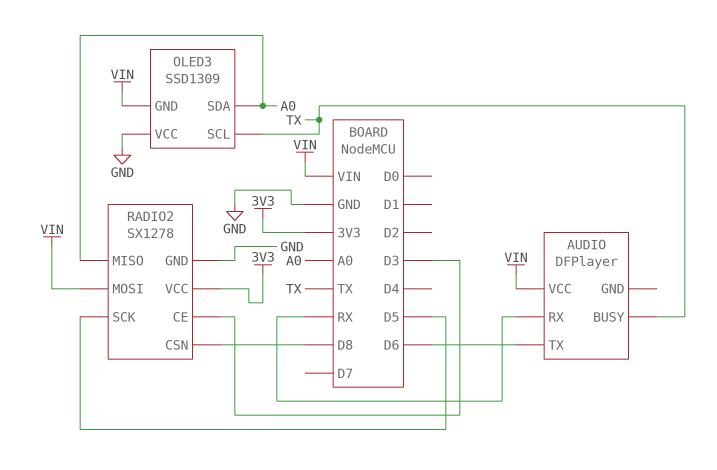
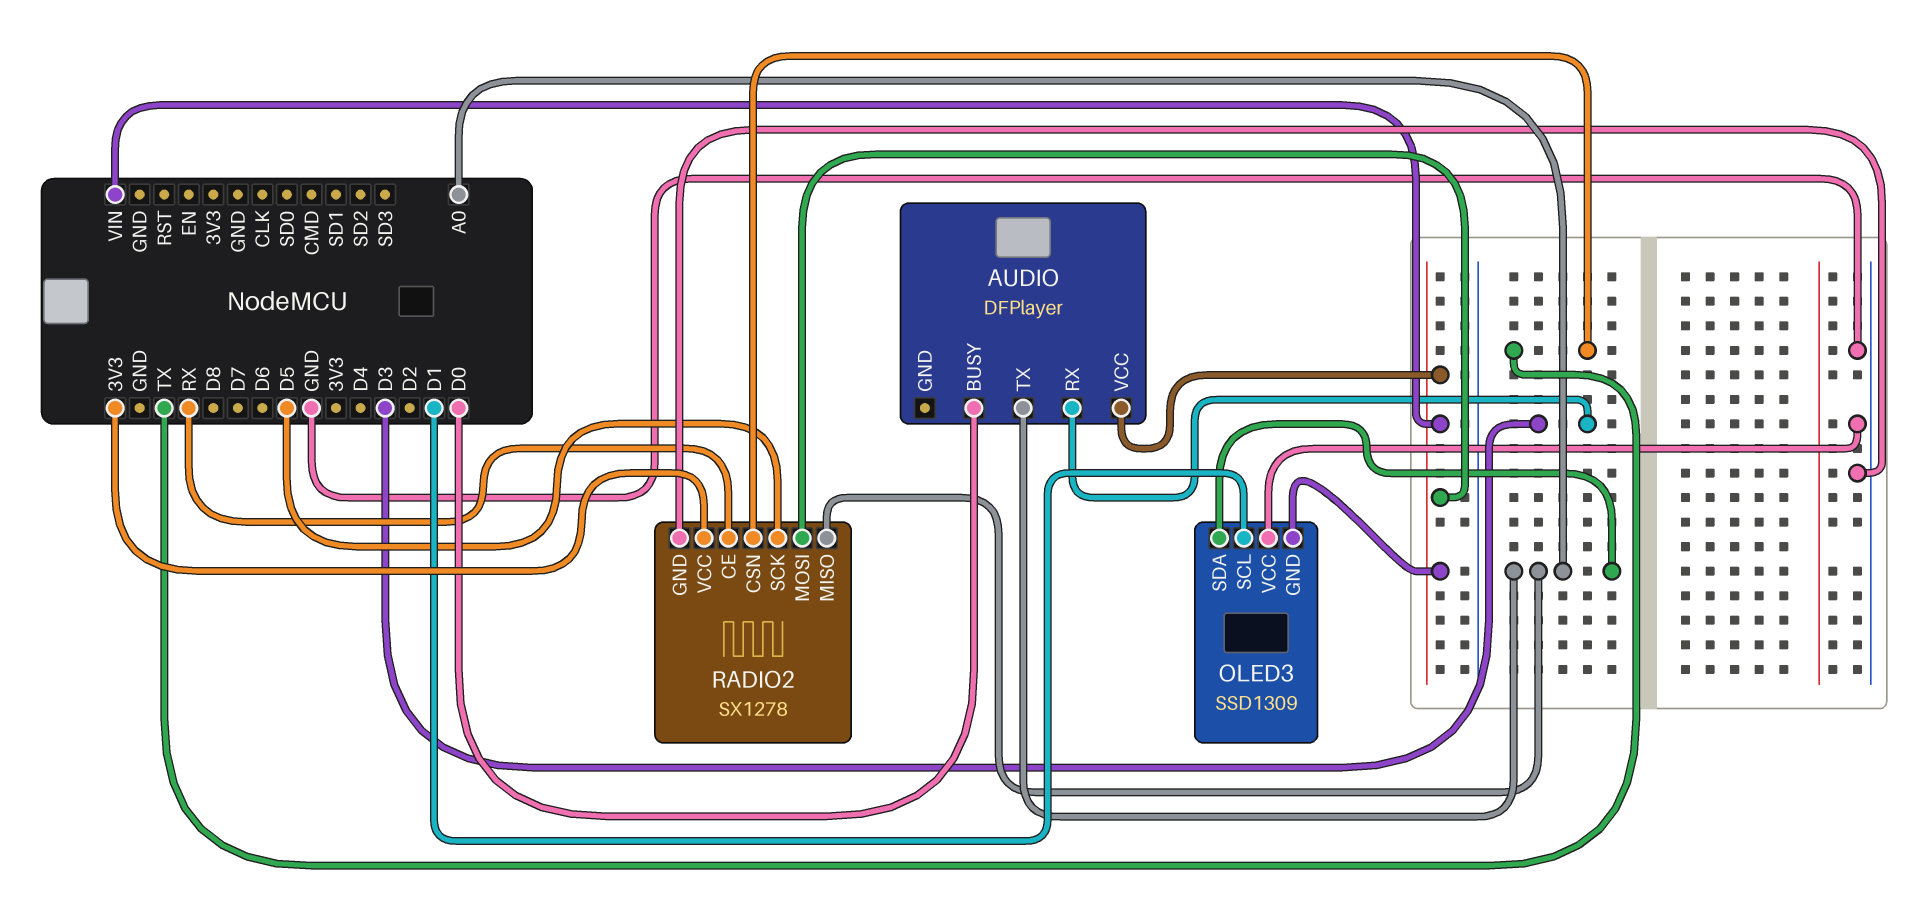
AUDIO pin BUSY: TX -> D0
AUDIO pin RX: RX -> D3
AUDIO pin TX: D6 -> A0
OLED3 pin SCL: TX -> D1
RADIO2 pin CE: D3 -> RX
RADIO2 pin CSN: D8 -> TX

